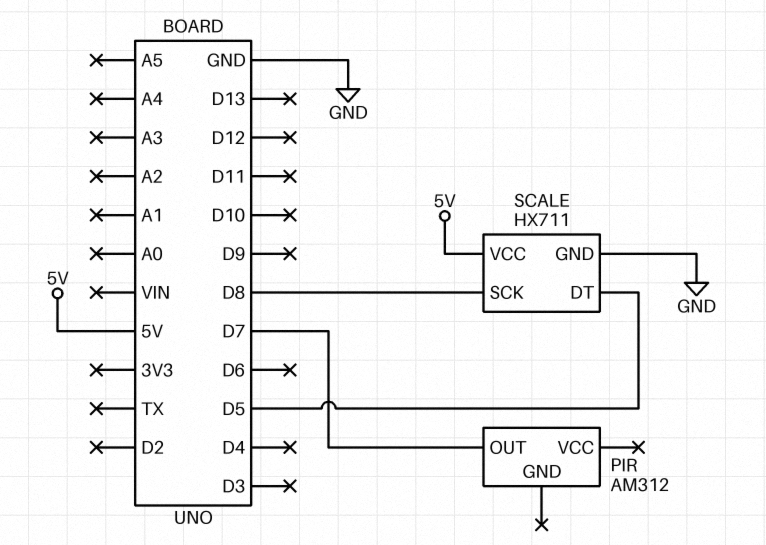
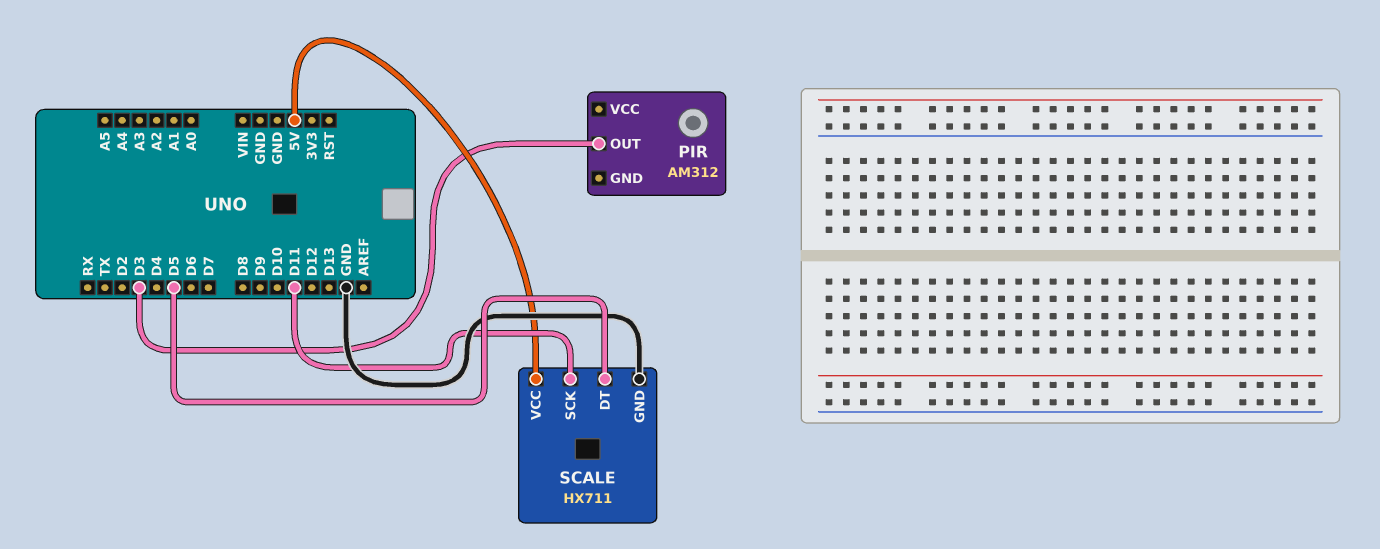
PIR pin OUT: D7 -> D3
SCALE pin SCK: D8 -> D11

